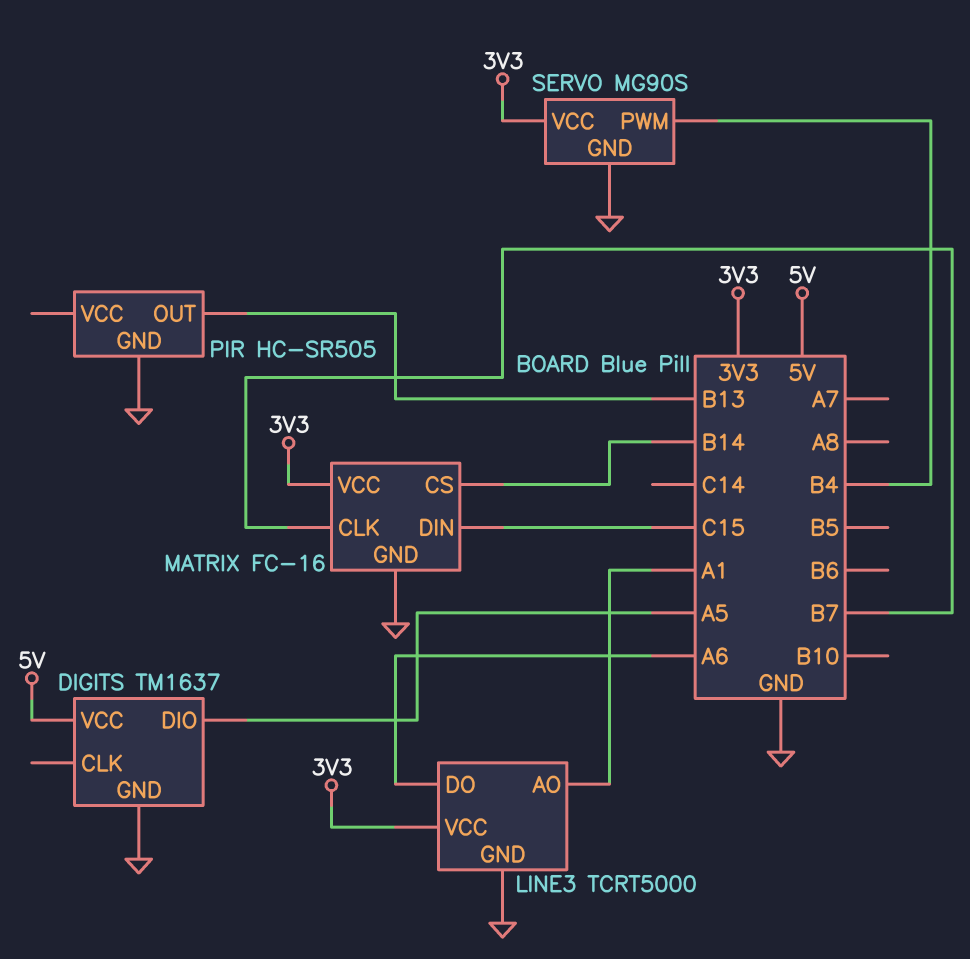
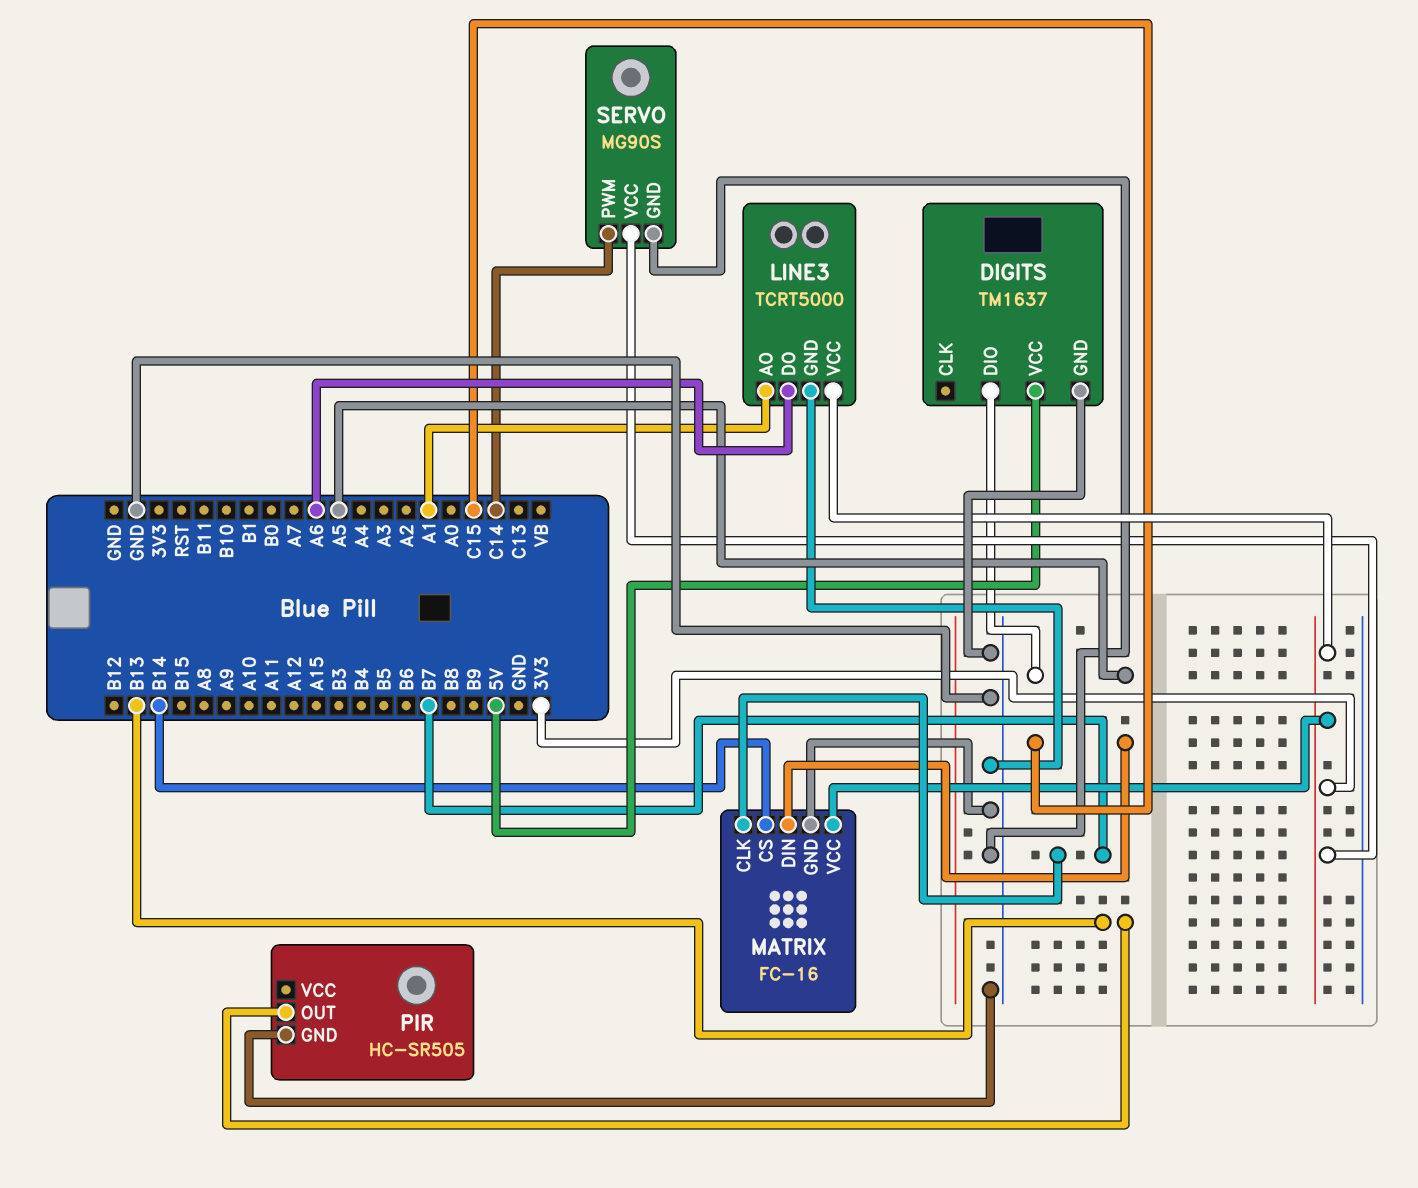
SERVO pin PWM: B4 -> C14

